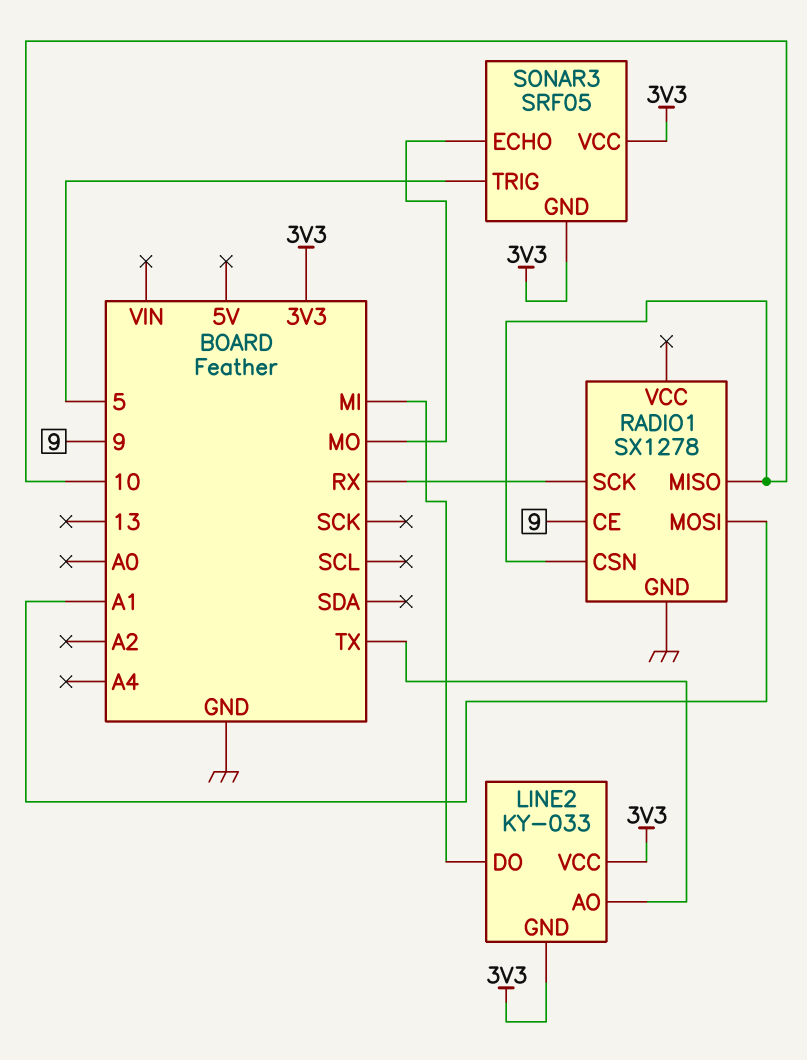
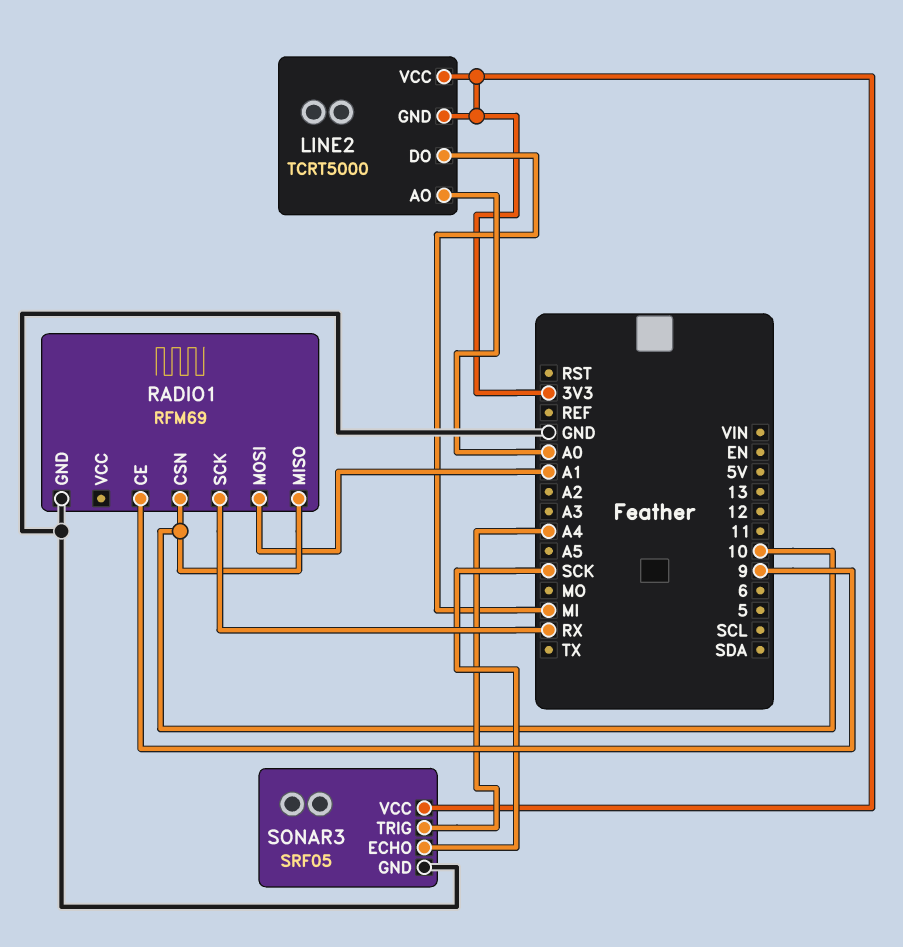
LINE2: KY-033 -> TCRT5000
LINE2 pin AO: TX -> A0
RADIO1: SX1278 -> RFM69
SONAR3 pin ECHO: MO -> SCK
SONAR3 pin GND: 3V3 -> GND
SONAR3 pin TRIG: 5 -> A4

